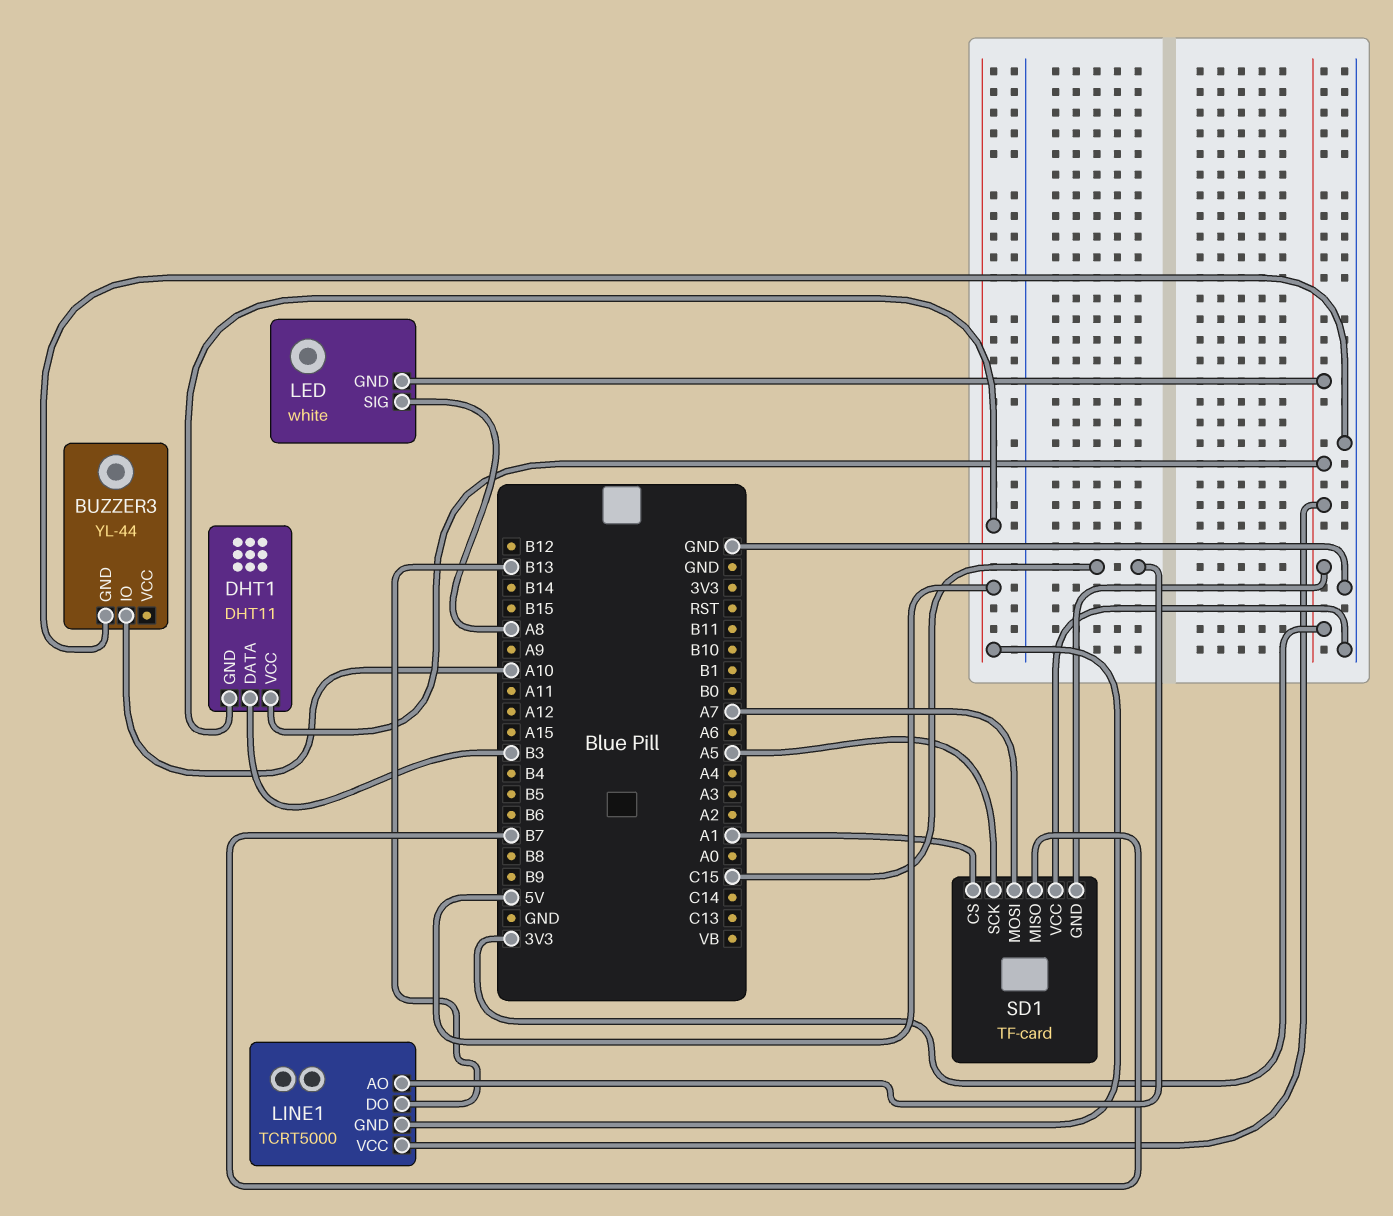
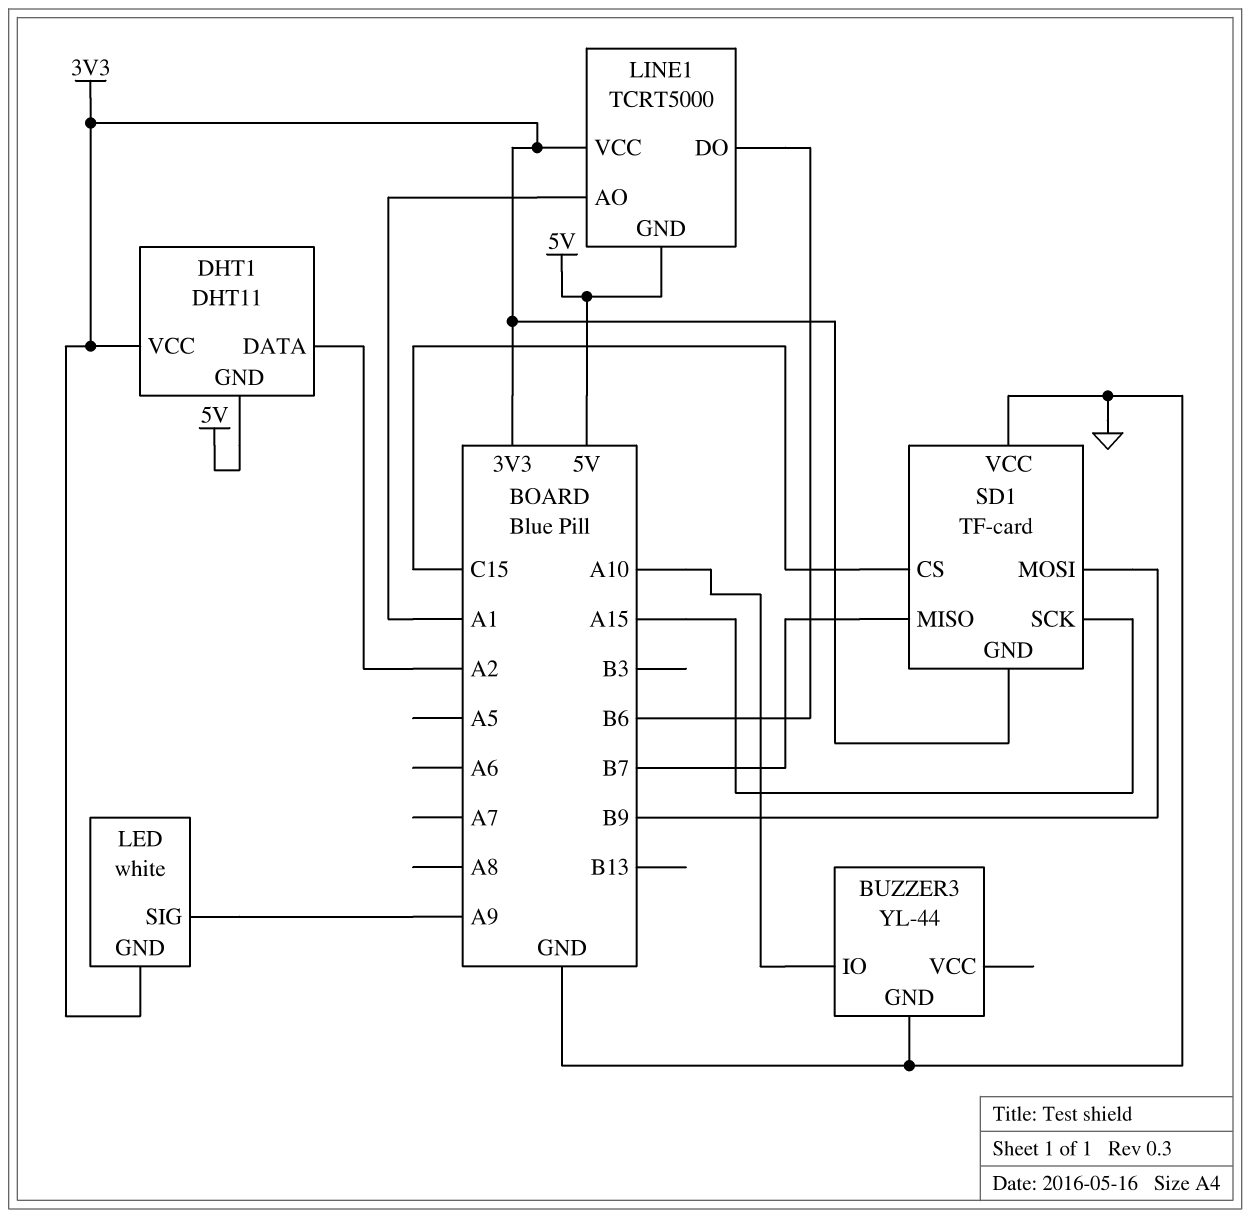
DHT1 pin DATA: B3 -> A2
LED pin SIG: A8 -> A9
LINE1 pin AO: C15 -> A1
LINE1 pin DO: B13 -> B6
SD1 pin CS: A1 -> C15
SD1 pin MOSI: A7 -> B9
SD1 pin SCK: A5 -> A15

